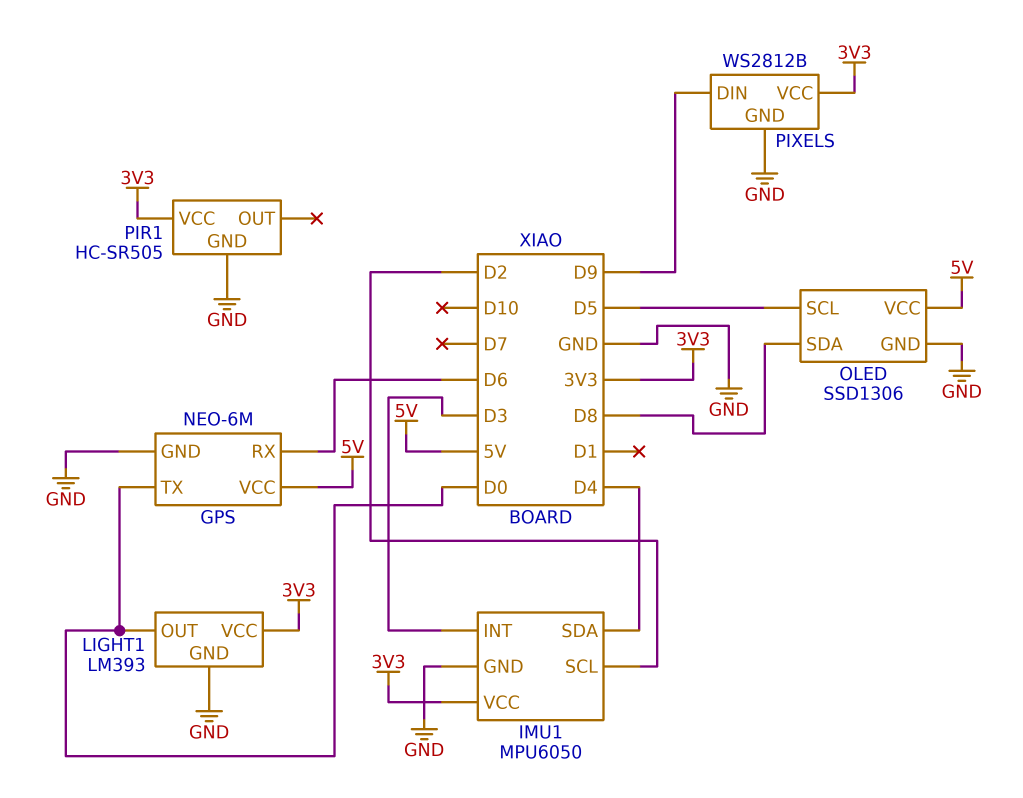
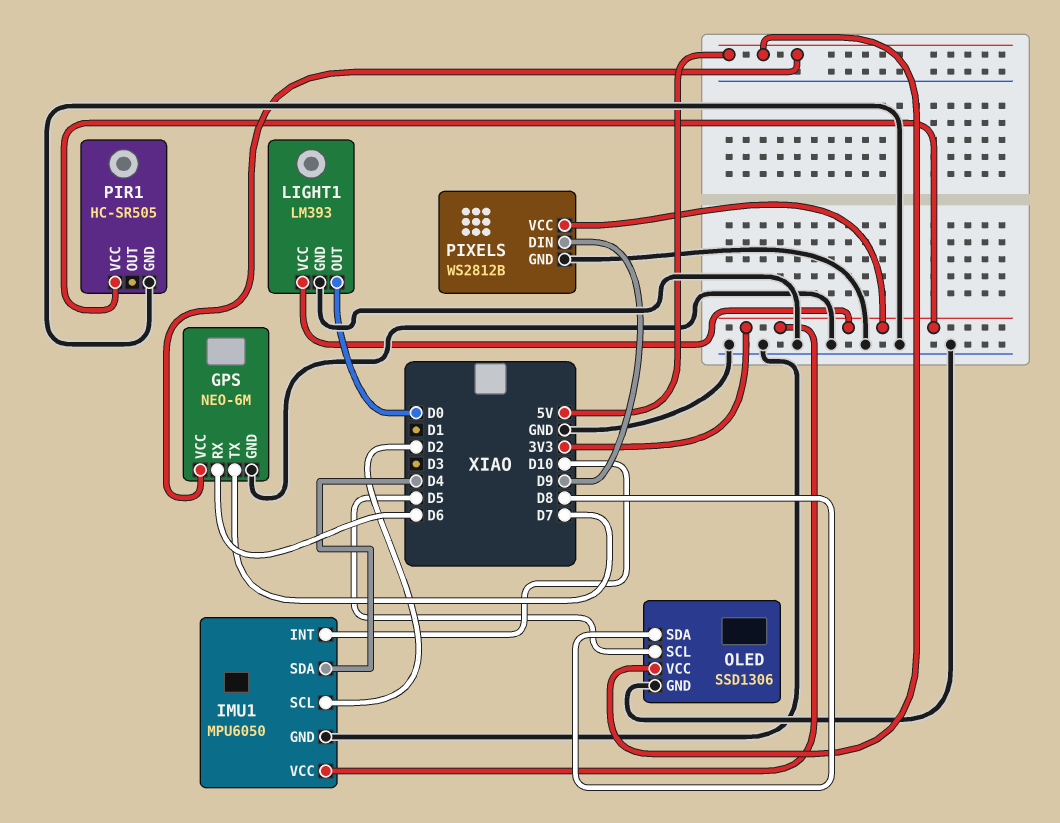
GPS pin TX: D0 -> D7
IMU1 pin INT: D3 -> D10

